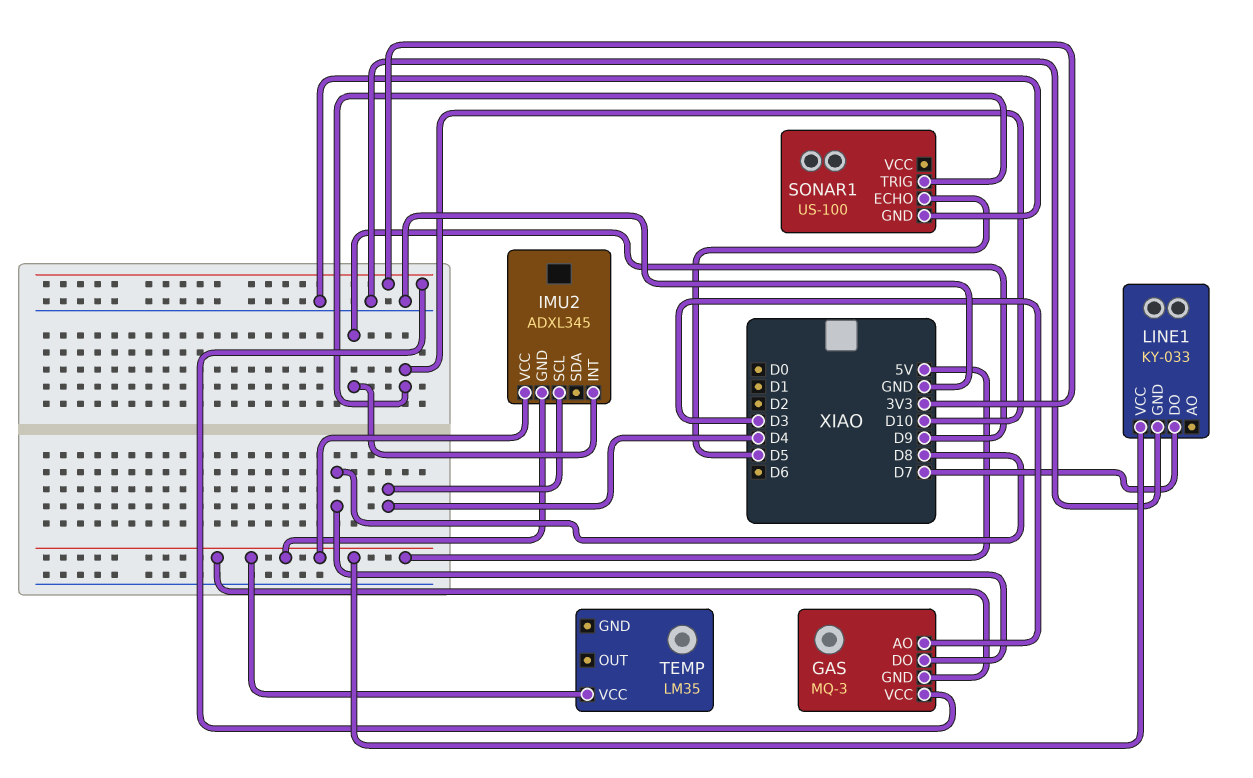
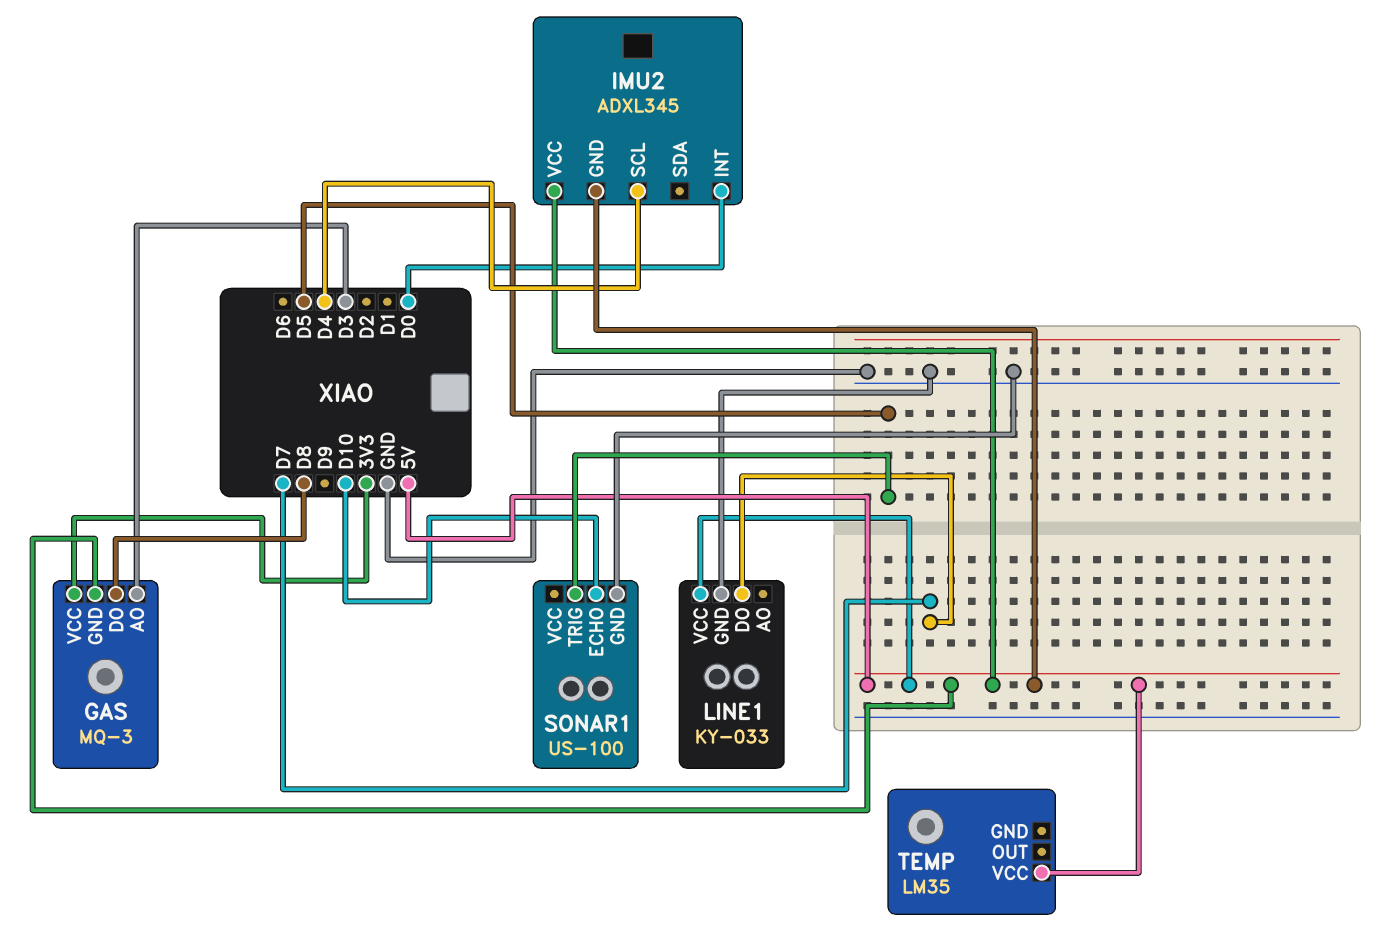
IMU2 pin INT: D9 -> D0
SONAR1 pin ECHO: D5 -> D10
SONAR1 pin TRIG: D10 -> D5

